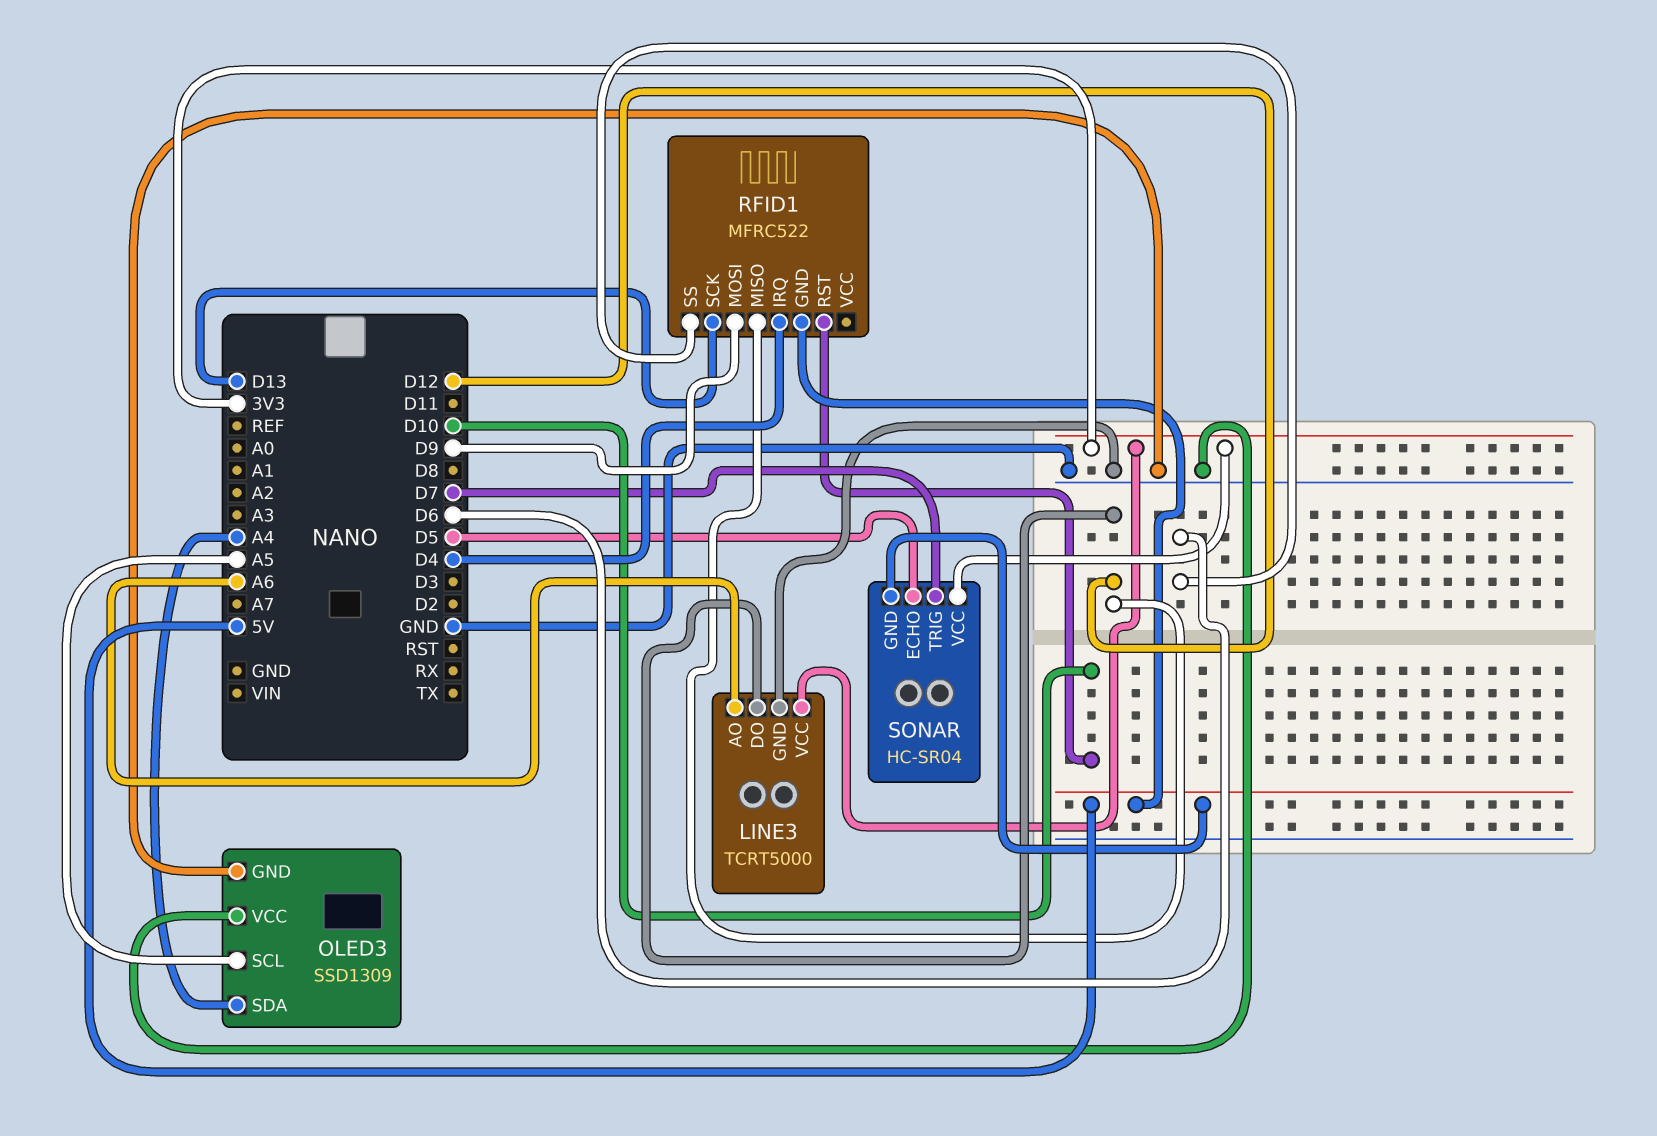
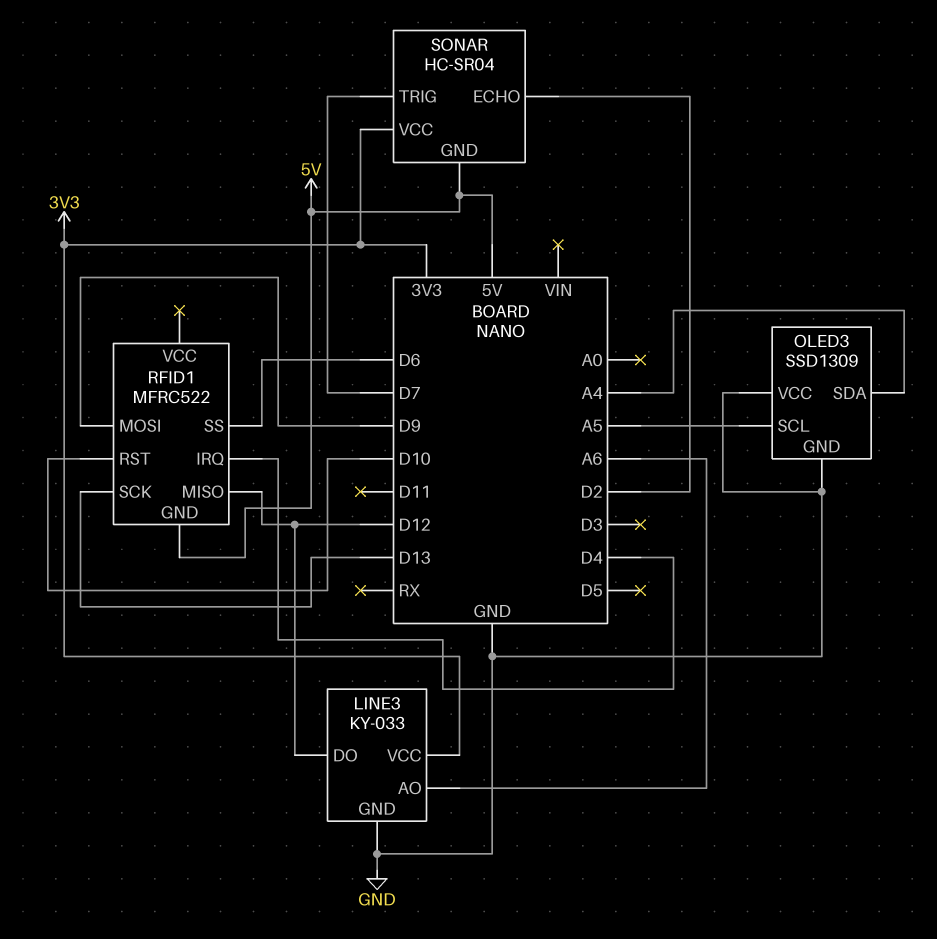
LINE3: TCRT5000 -> KY-033
SONAR pin ECHO: D5 -> D2

